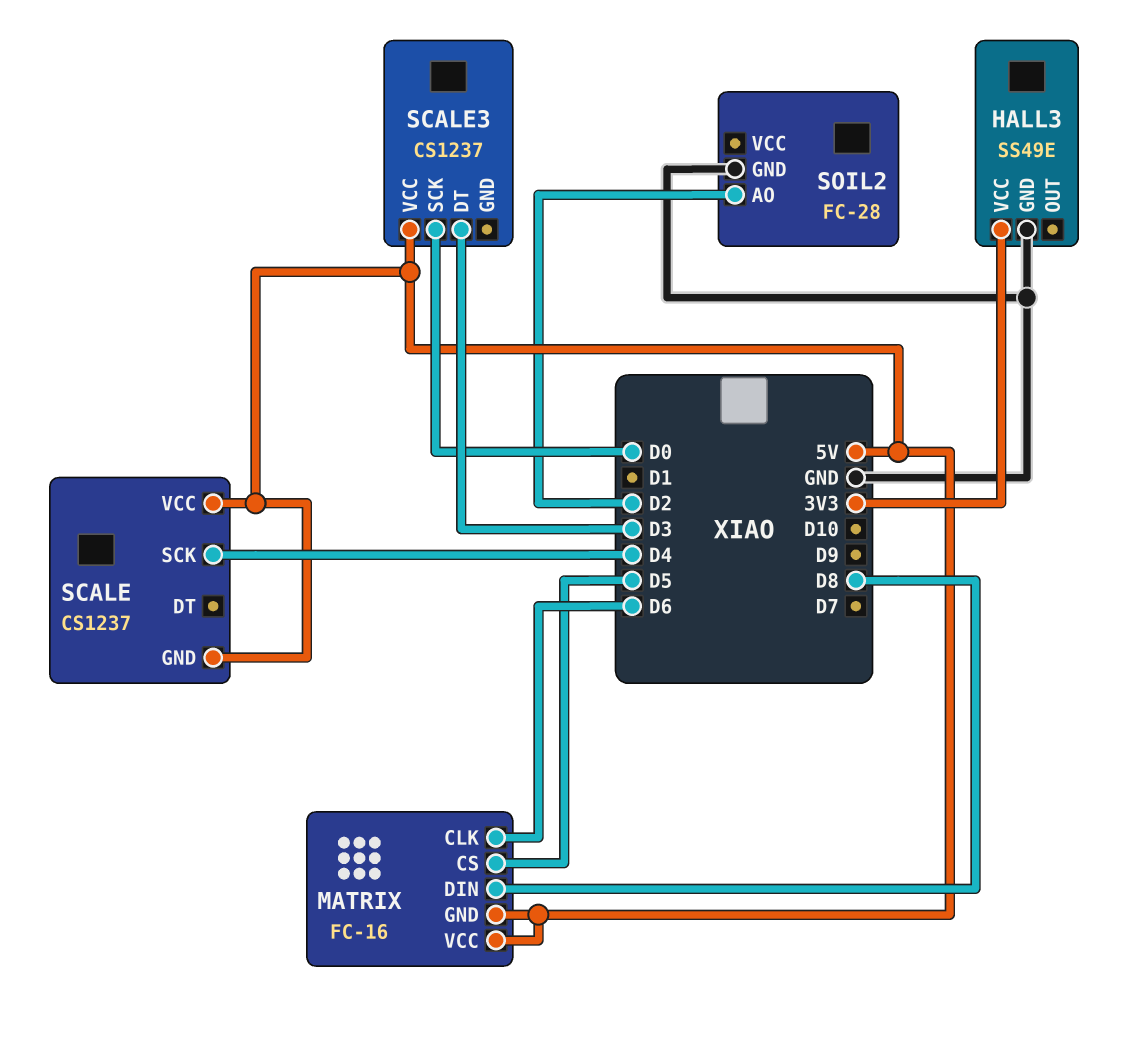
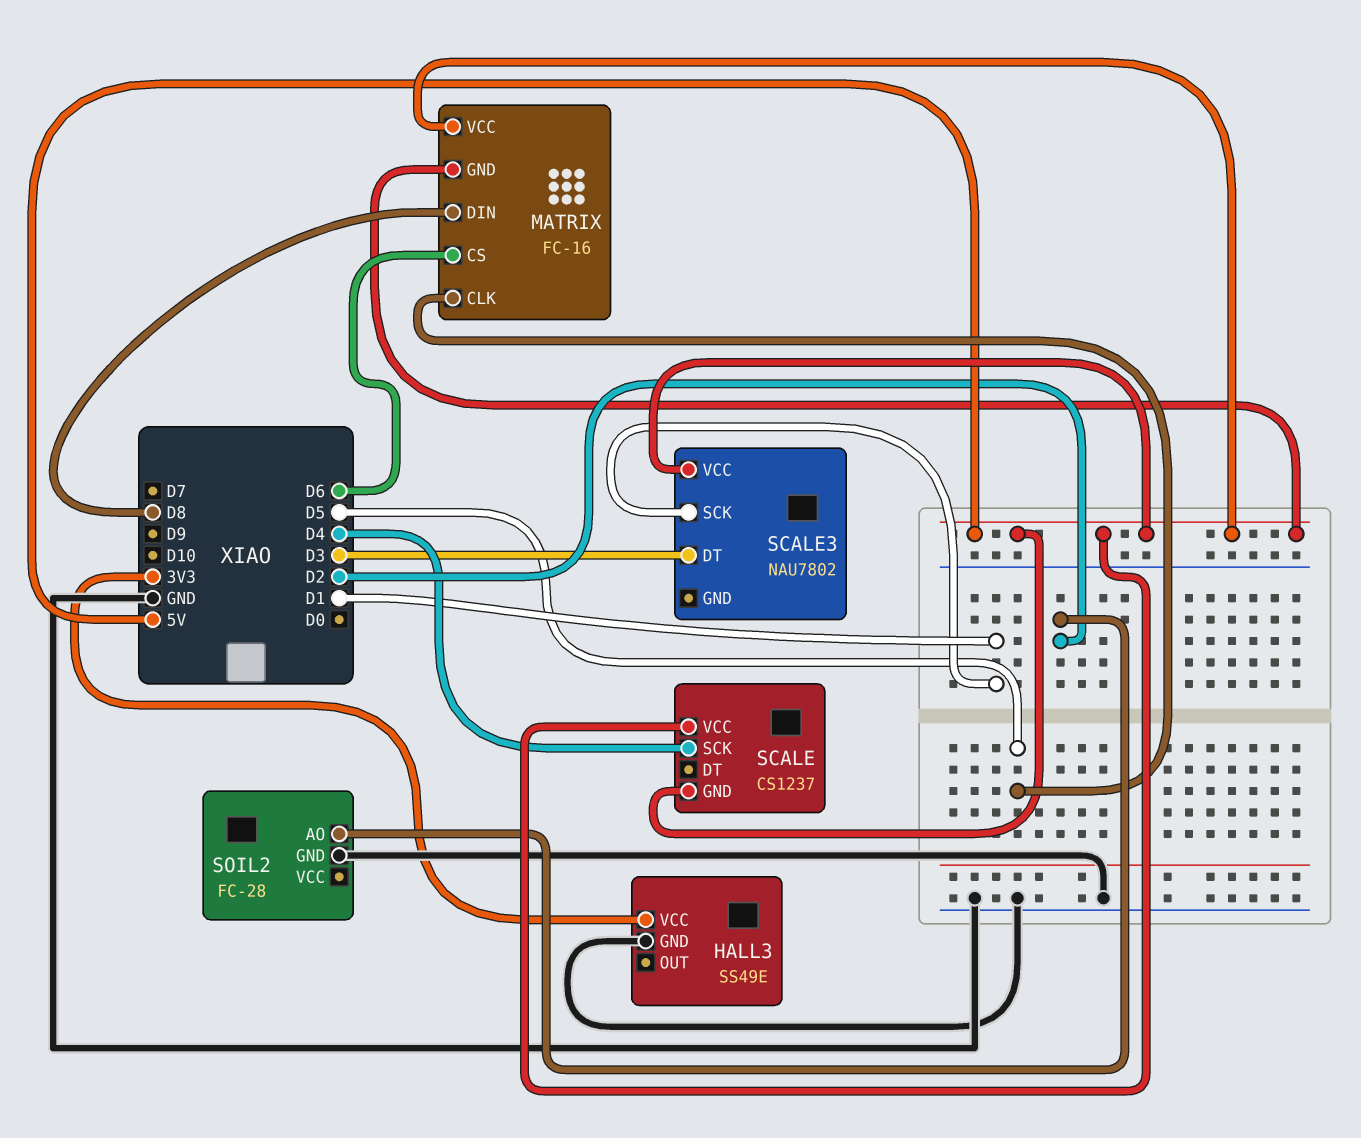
MATRIX pin CLK: D6 -> D5
MATRIX pin CS: D5 -> D6
SCALE3: CS1237 -> NAU7802
SCALE3 pin SCK: D0 -> D1

